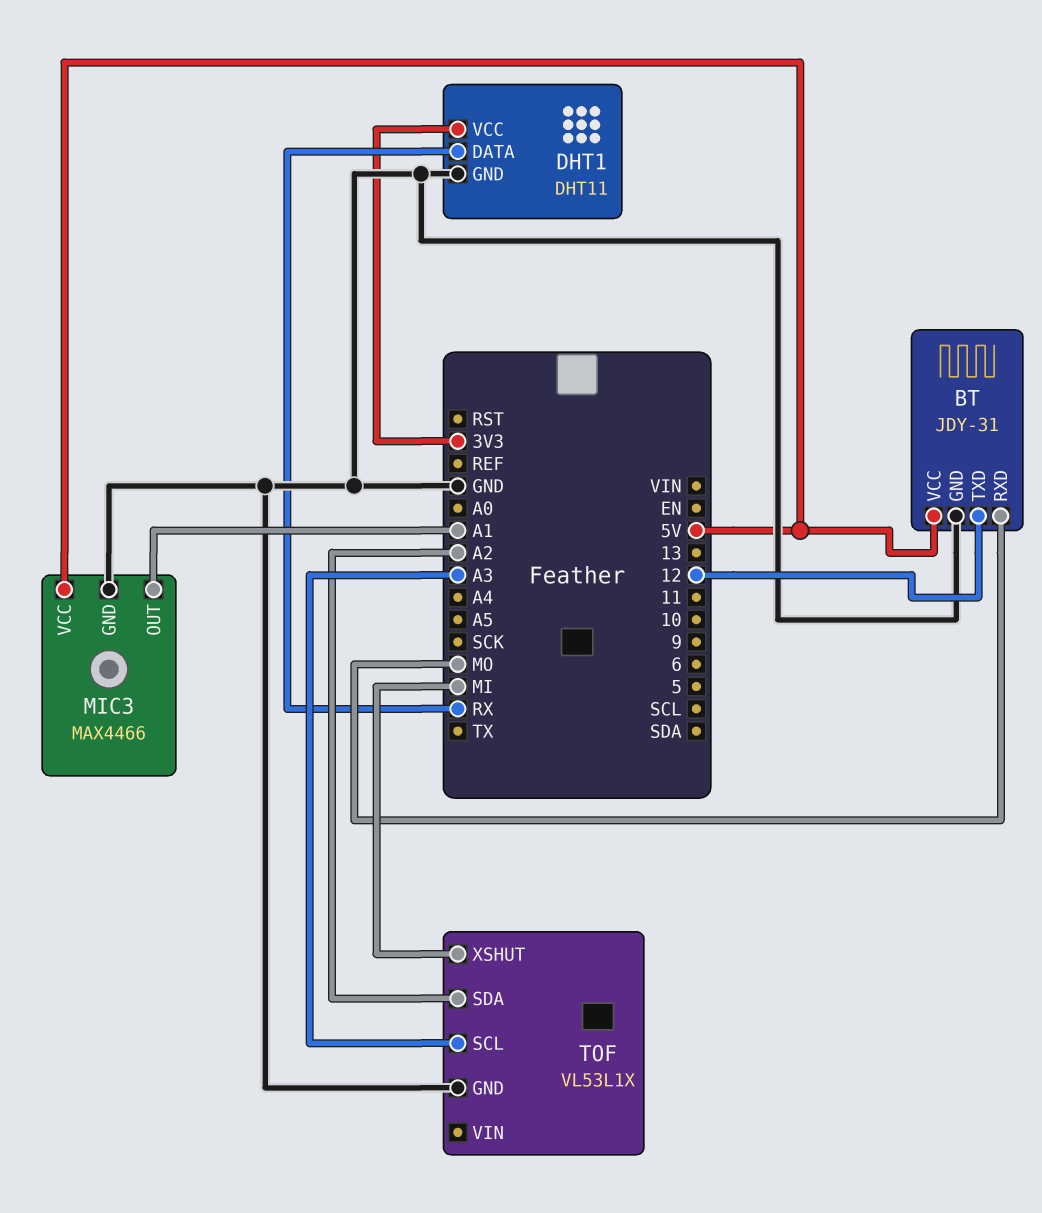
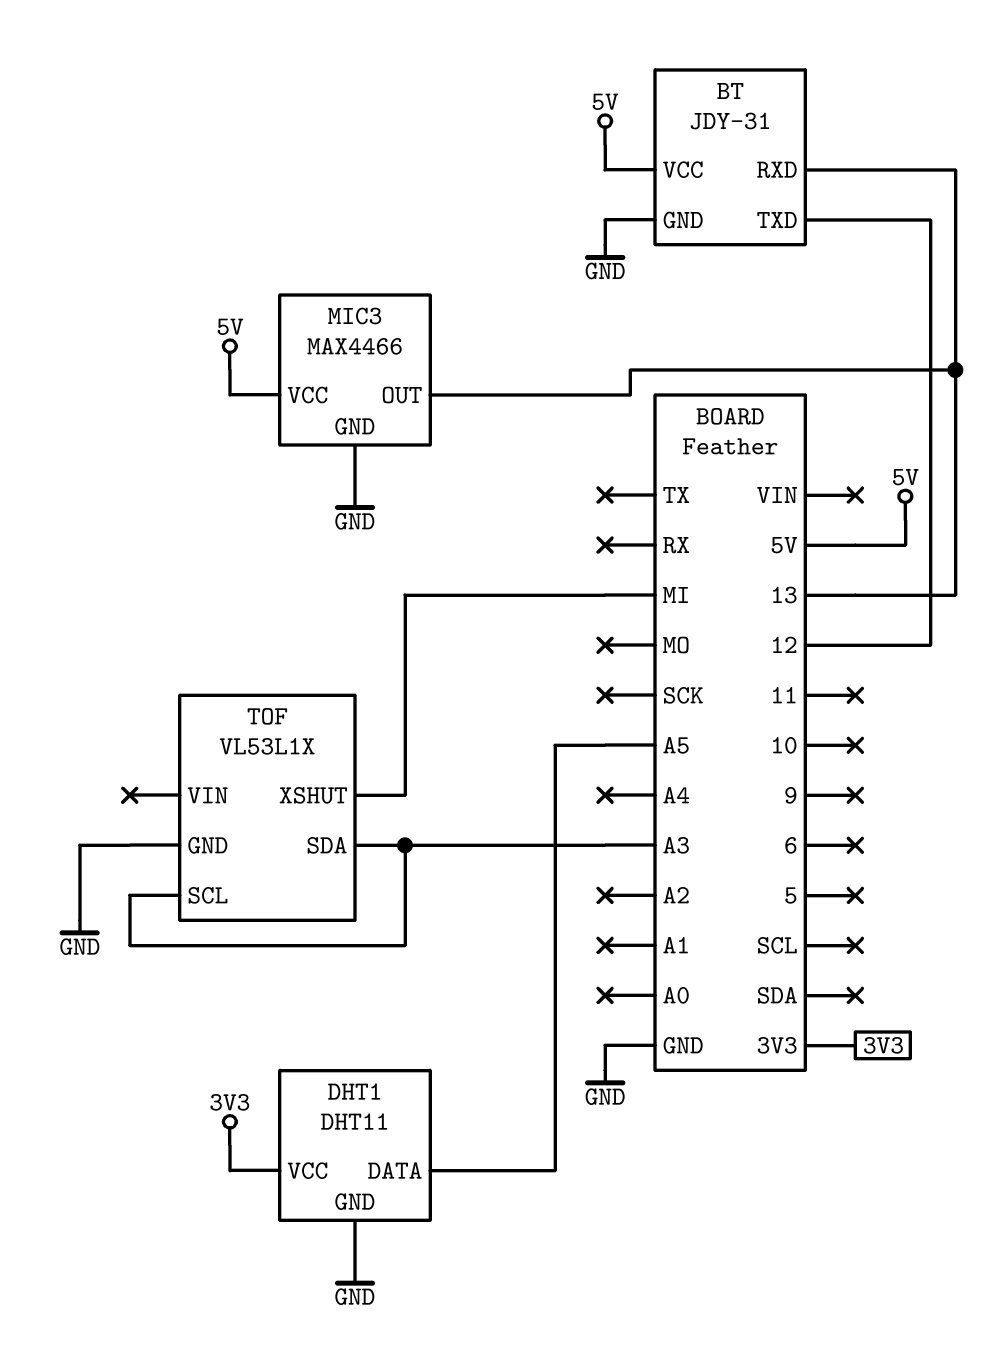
BT pin RXD: MO -> 13
DHT1 pin DATA: RX -> A5
MIC3 pin OUT: A1 -> 13
TOF pin SDA: A2 -> A3

